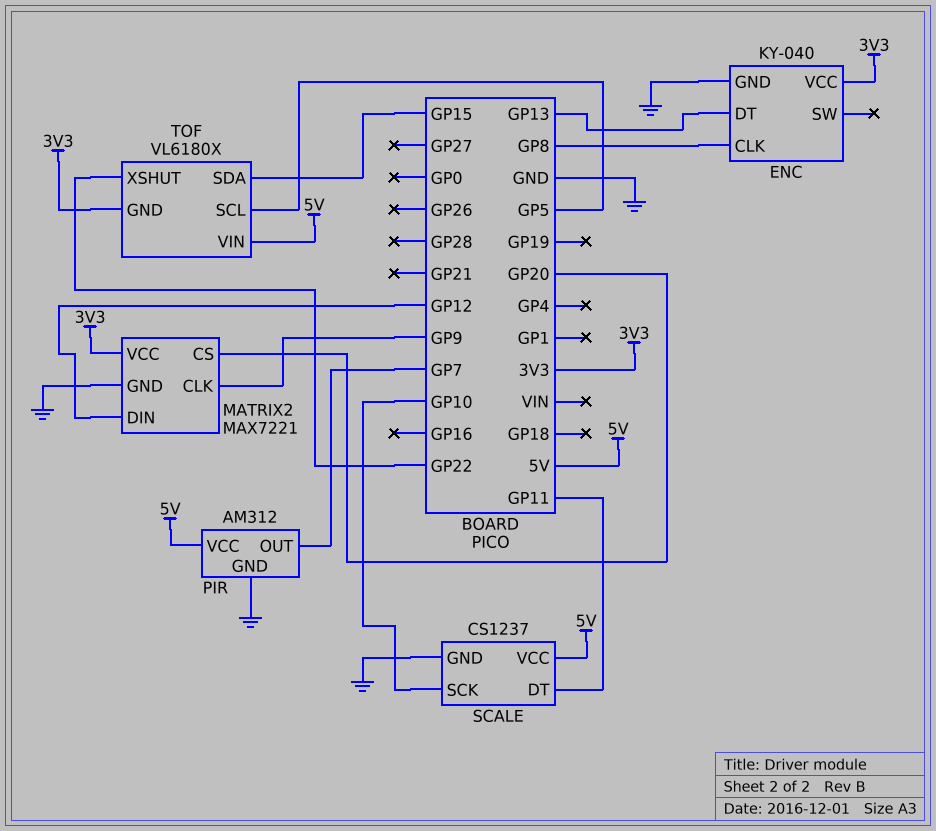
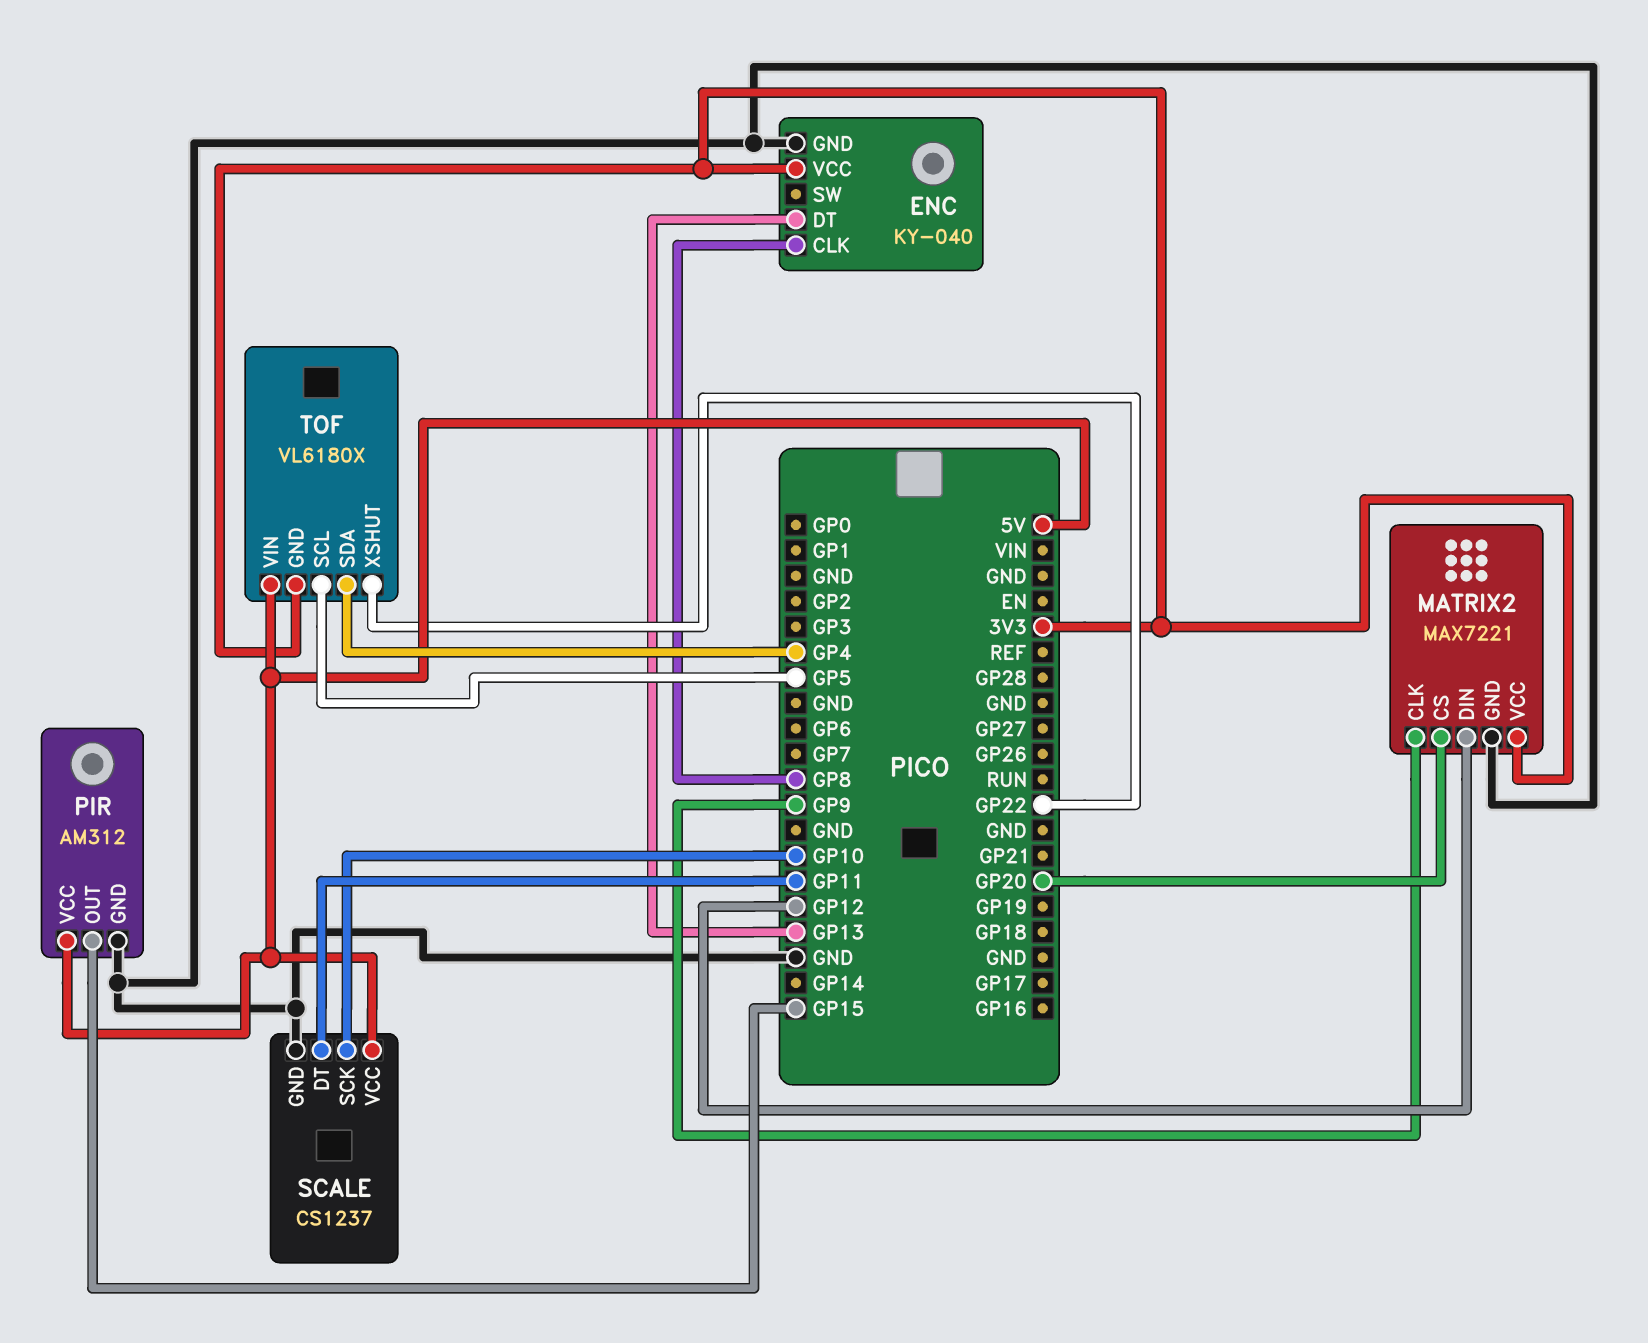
PIR pin OUT: GP7 -> GP15
TOF pin SDA: GP15 -> GP4

